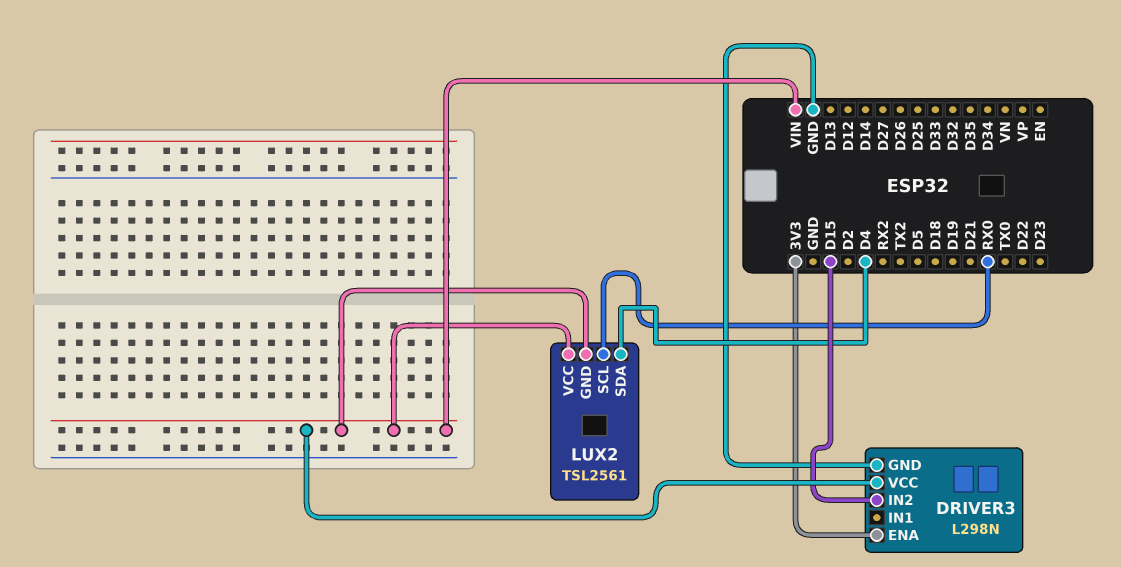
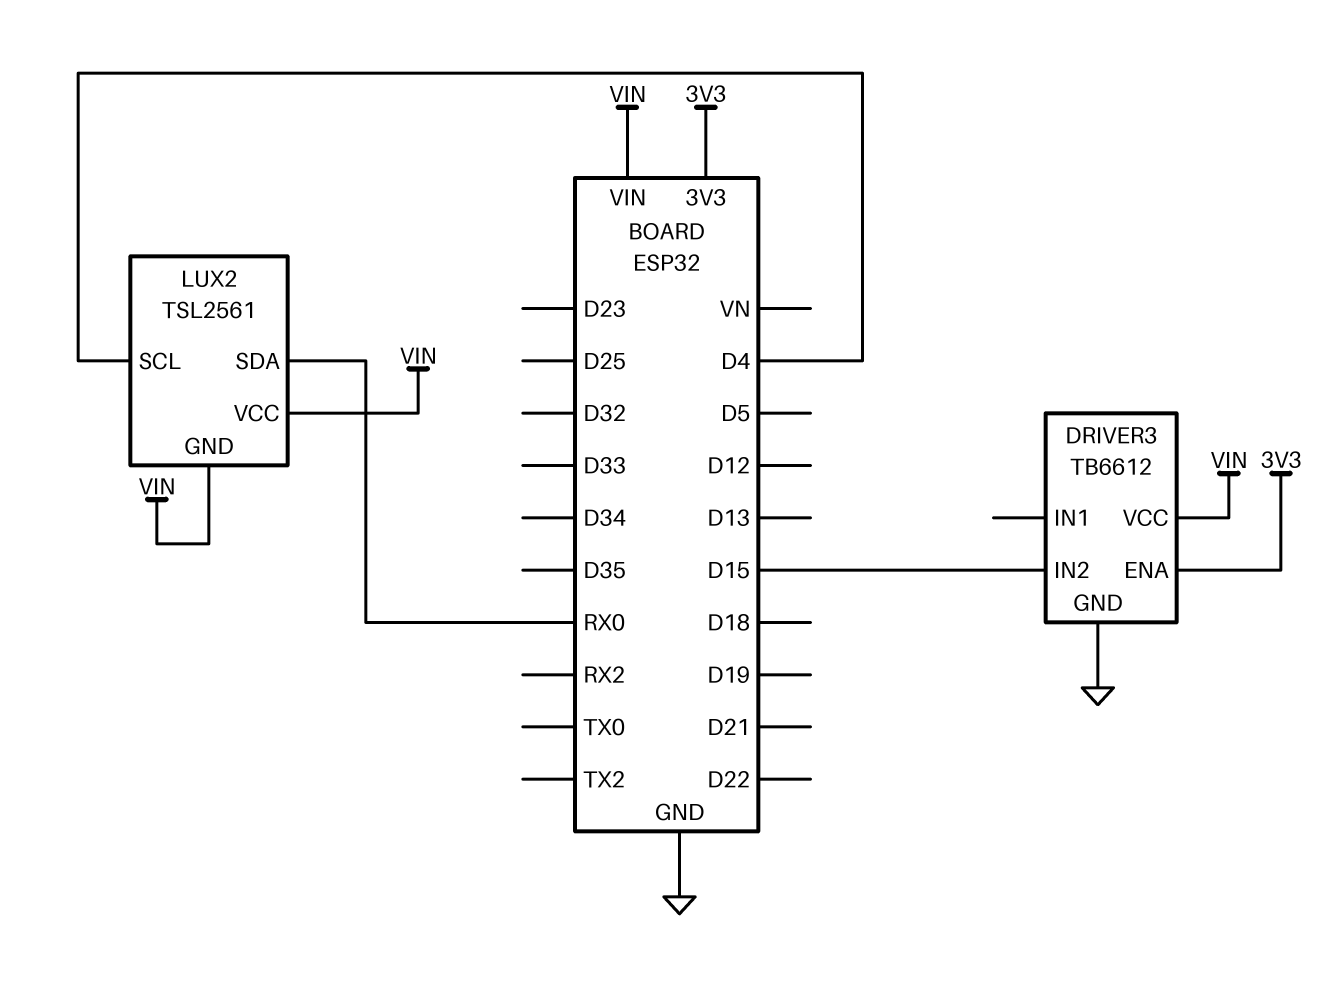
DRIVER3: L298N -> TB6612
LUX2 pin SCL: RX0 -> D4
LUX2 pin SDA: D4 -> RX0

